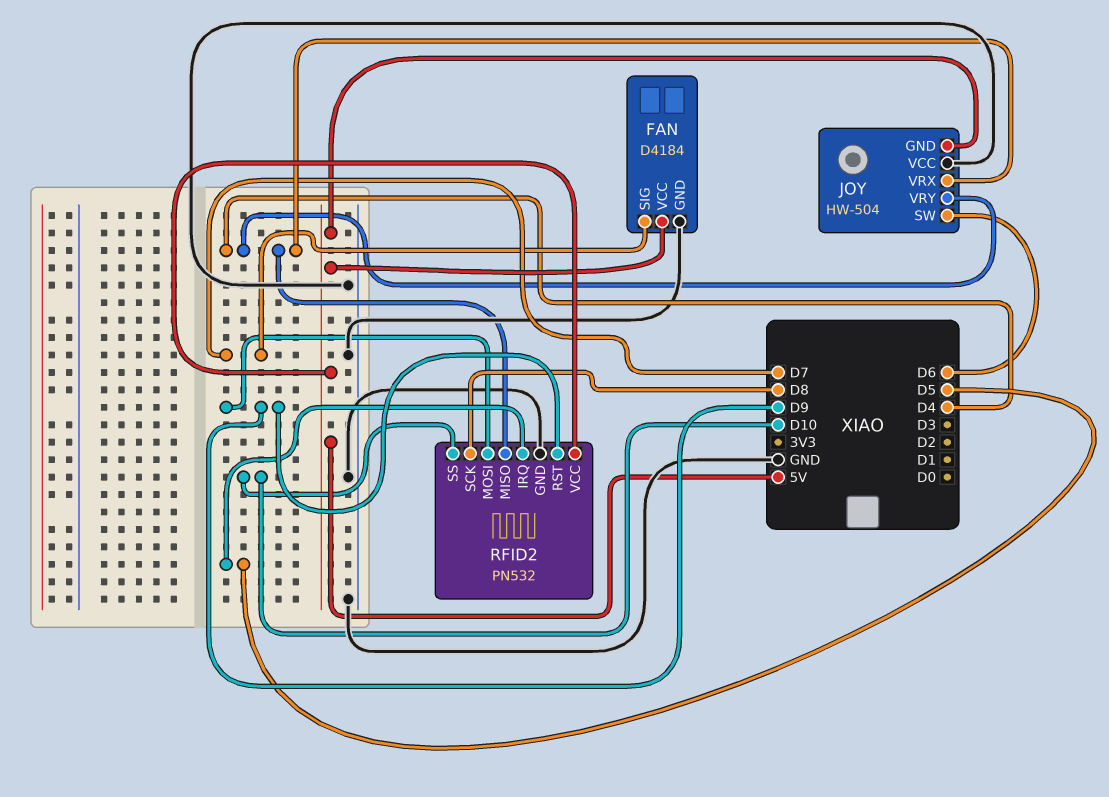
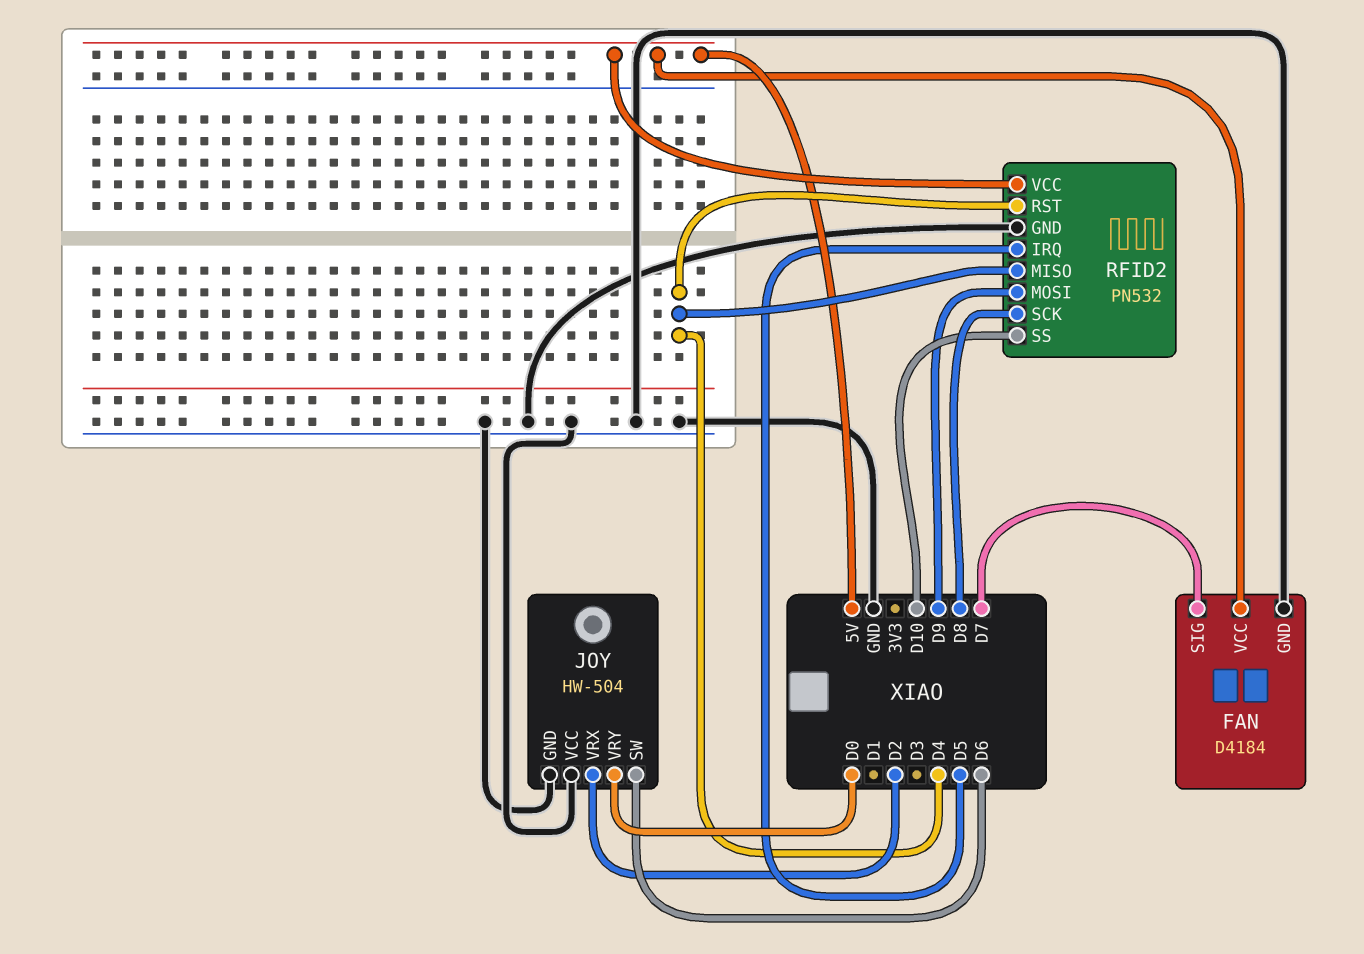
JOY pin GND: 5V -> GND
JOY pin VRX: D4 -> D2
JOY pin VRY: D4 -> D0
RFID2 pin RST: D9 -> D4

